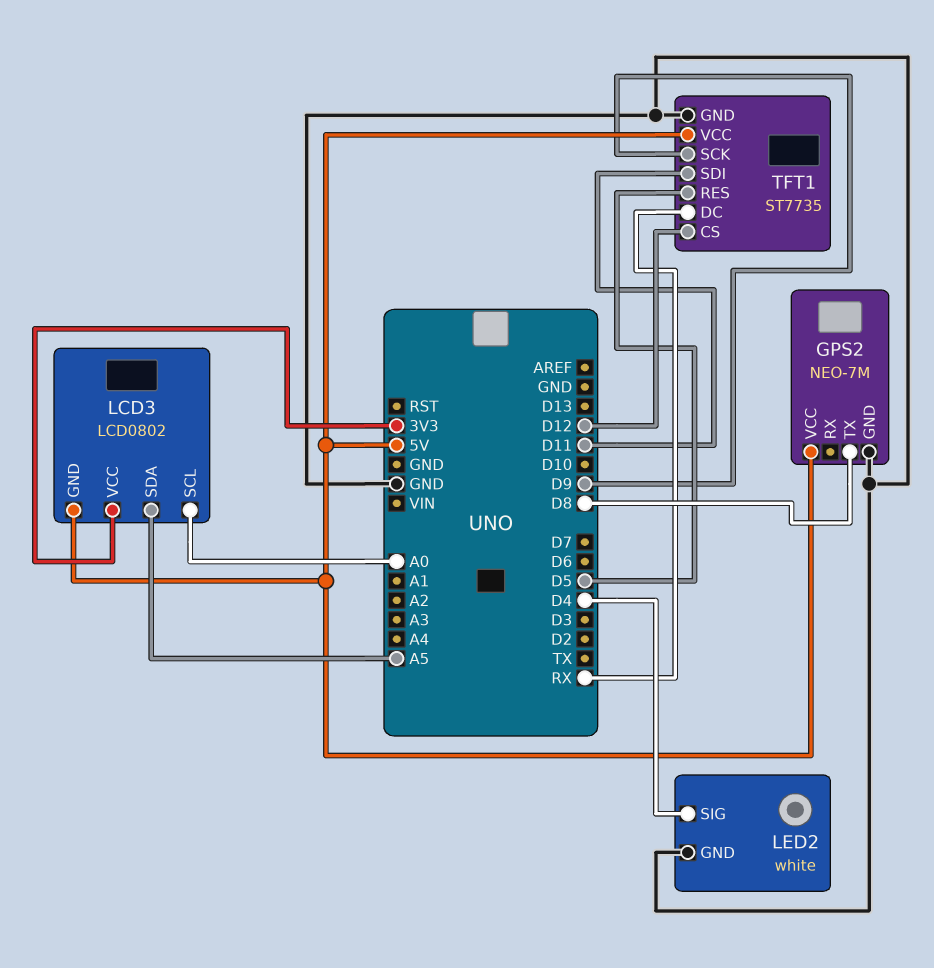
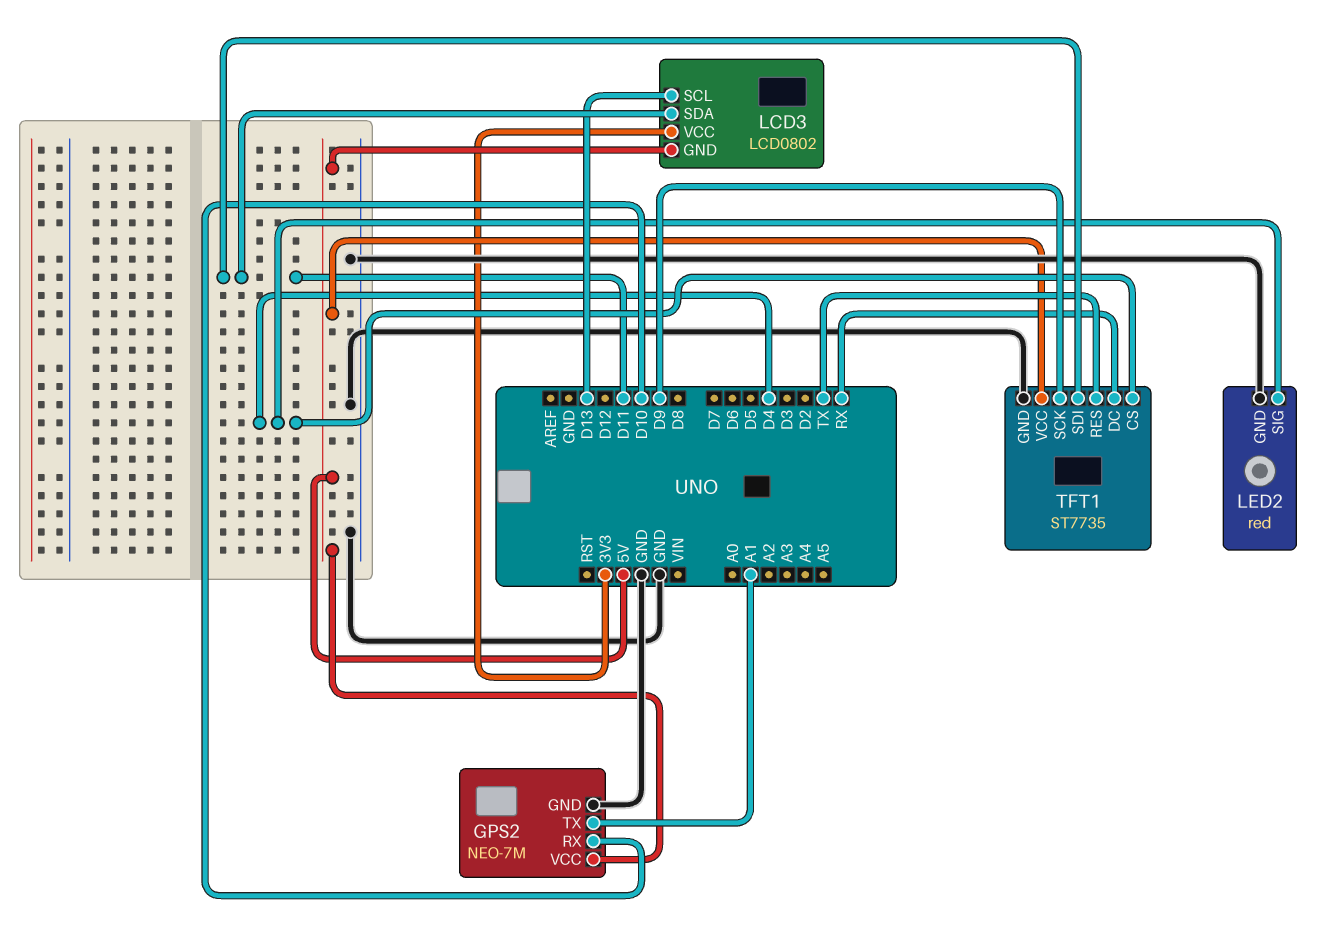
GPS2 pin RX: none -> D10
GPS2 pin TX: D8 -> A1
LCD3 pin SCL: A0 -> D13
LCD3 pin SDA: A5 -> D11
LED2: white -> red
TFT1 pin CS: D12 -> D4
TFT1 pin RES: D5 -> TX

